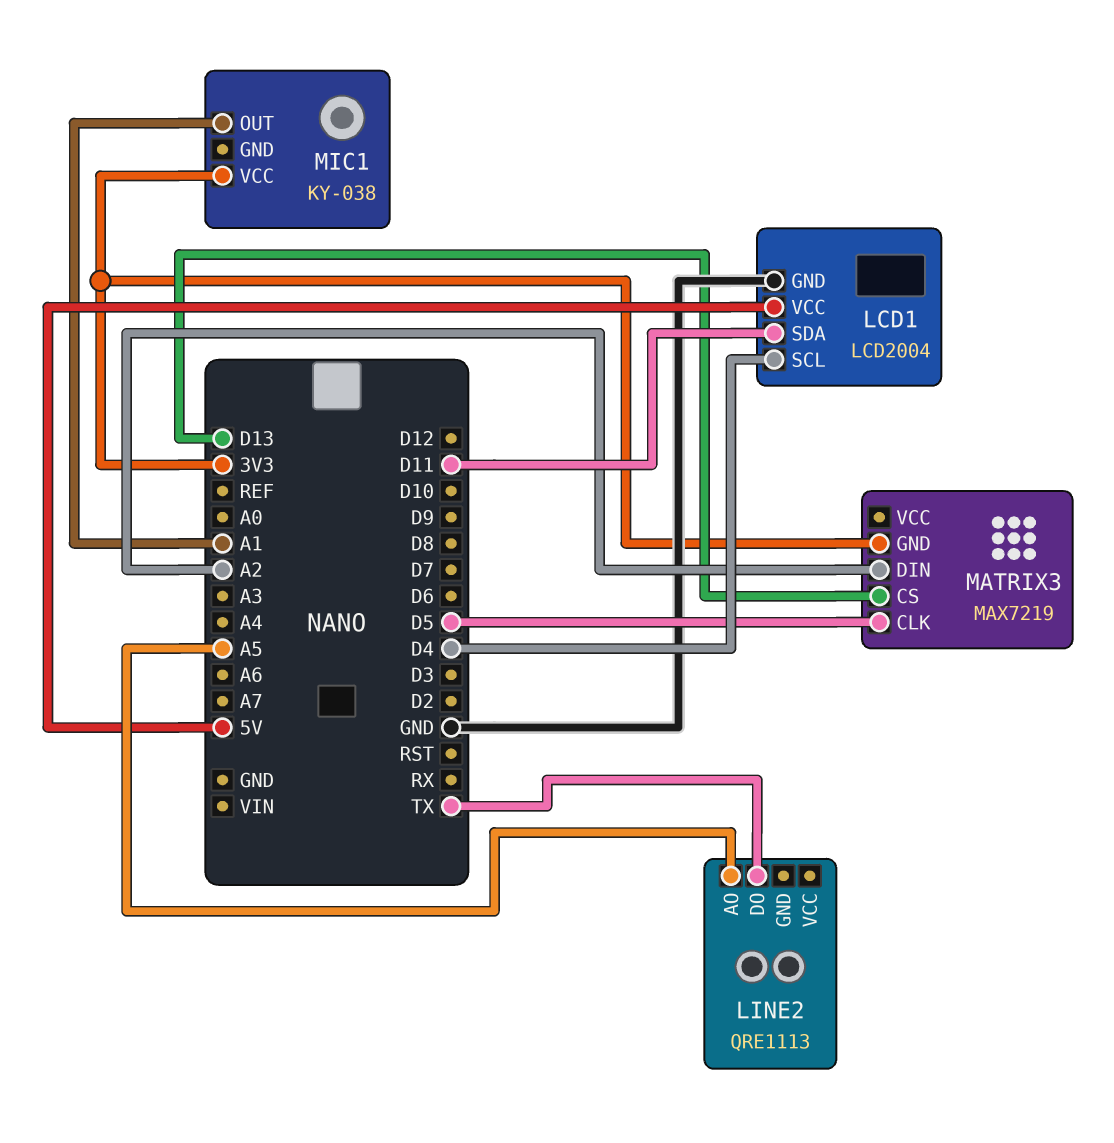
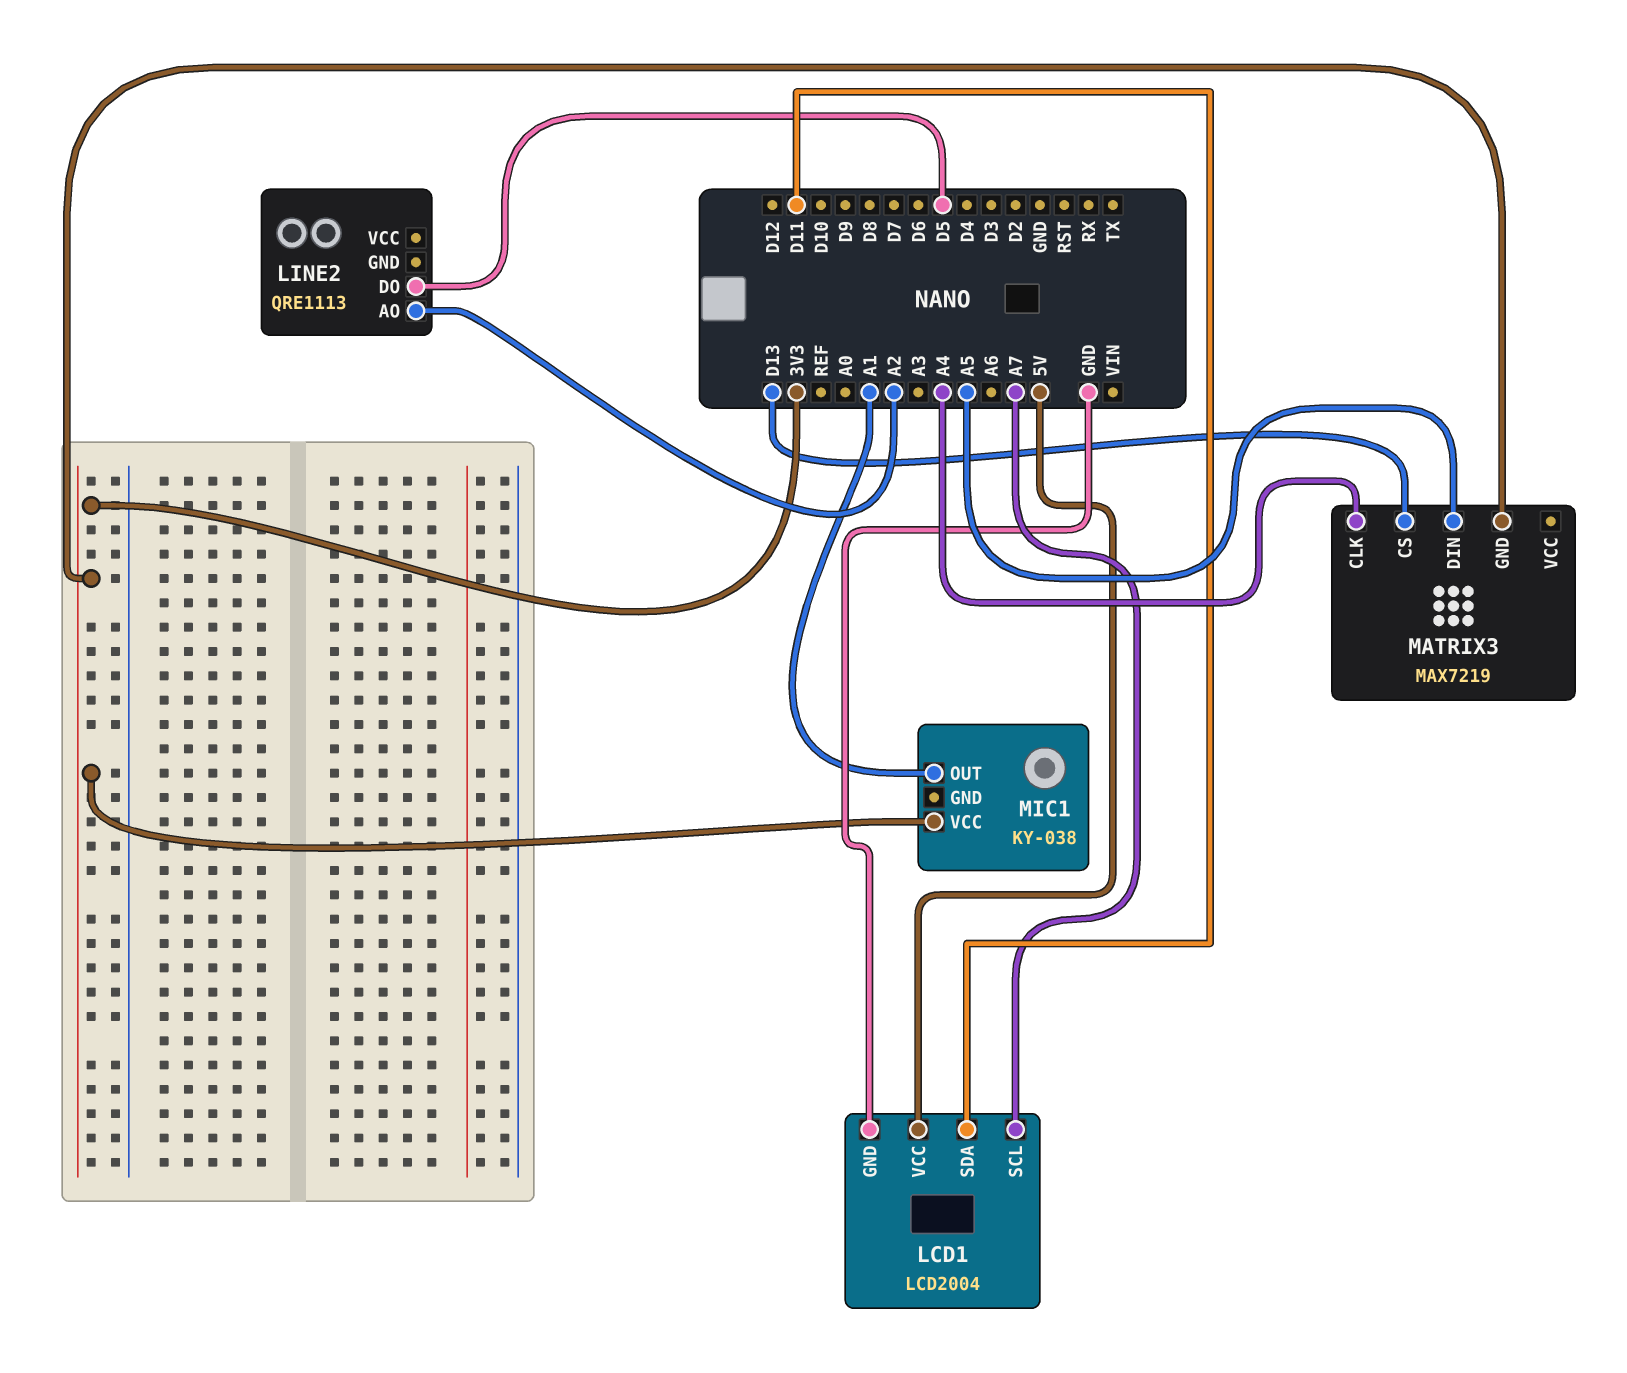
LCD1 pin SCL: D4 -> A7
LINE2 pin AO: A5 -> A2
LINE2 pin DO: TX -> D5
MATRIX3 pin CLK: D5 -> A4
MATRIX3 pin DIN: A2 -> A5

